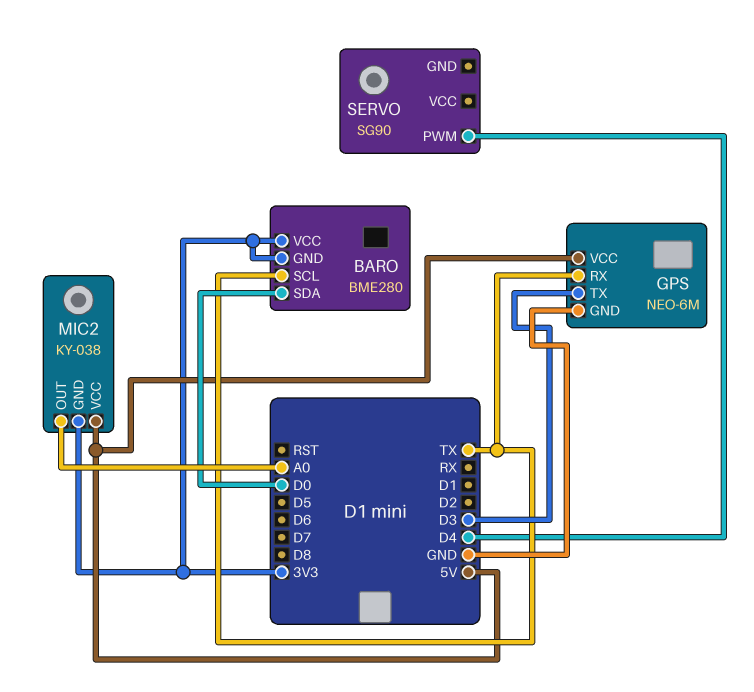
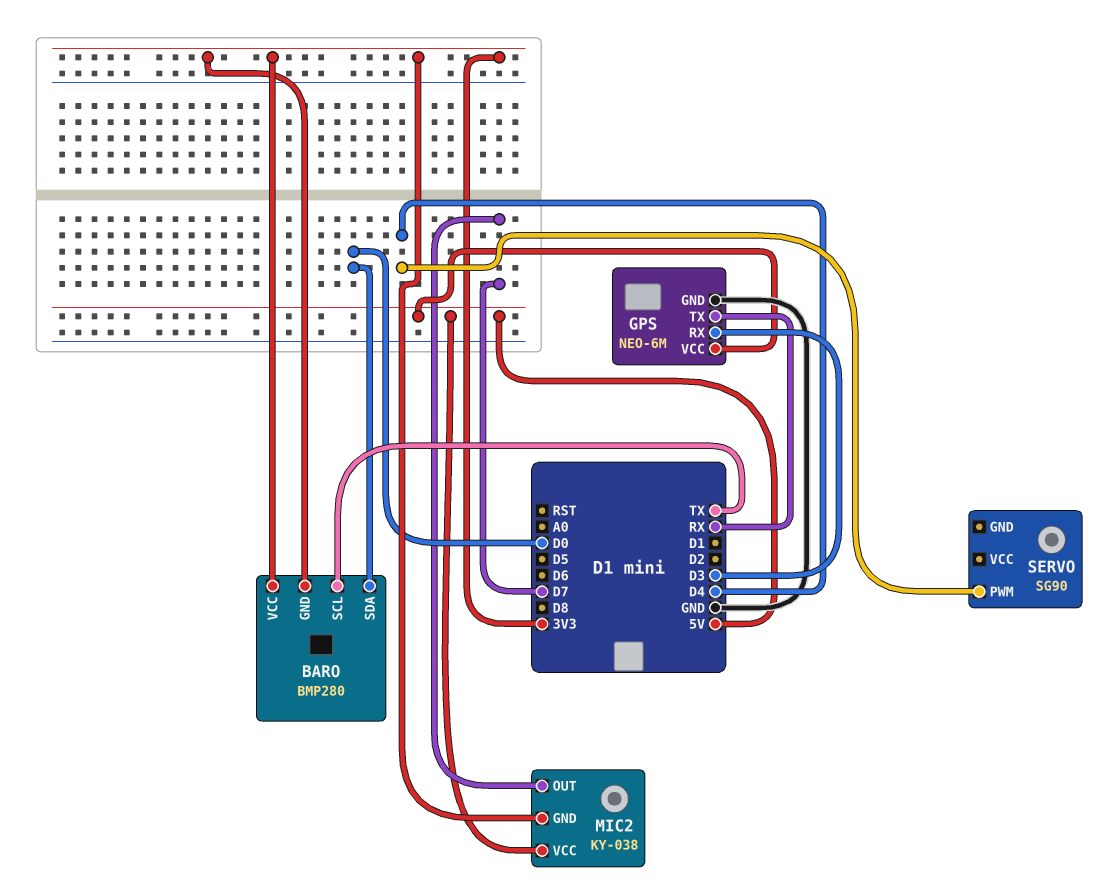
BARO: BME280 -> BMP280
GPS pin RX: TX -> D3
GPS pin TX: D3 -> RX
MIC2 pin OUT: A0 -> D7

